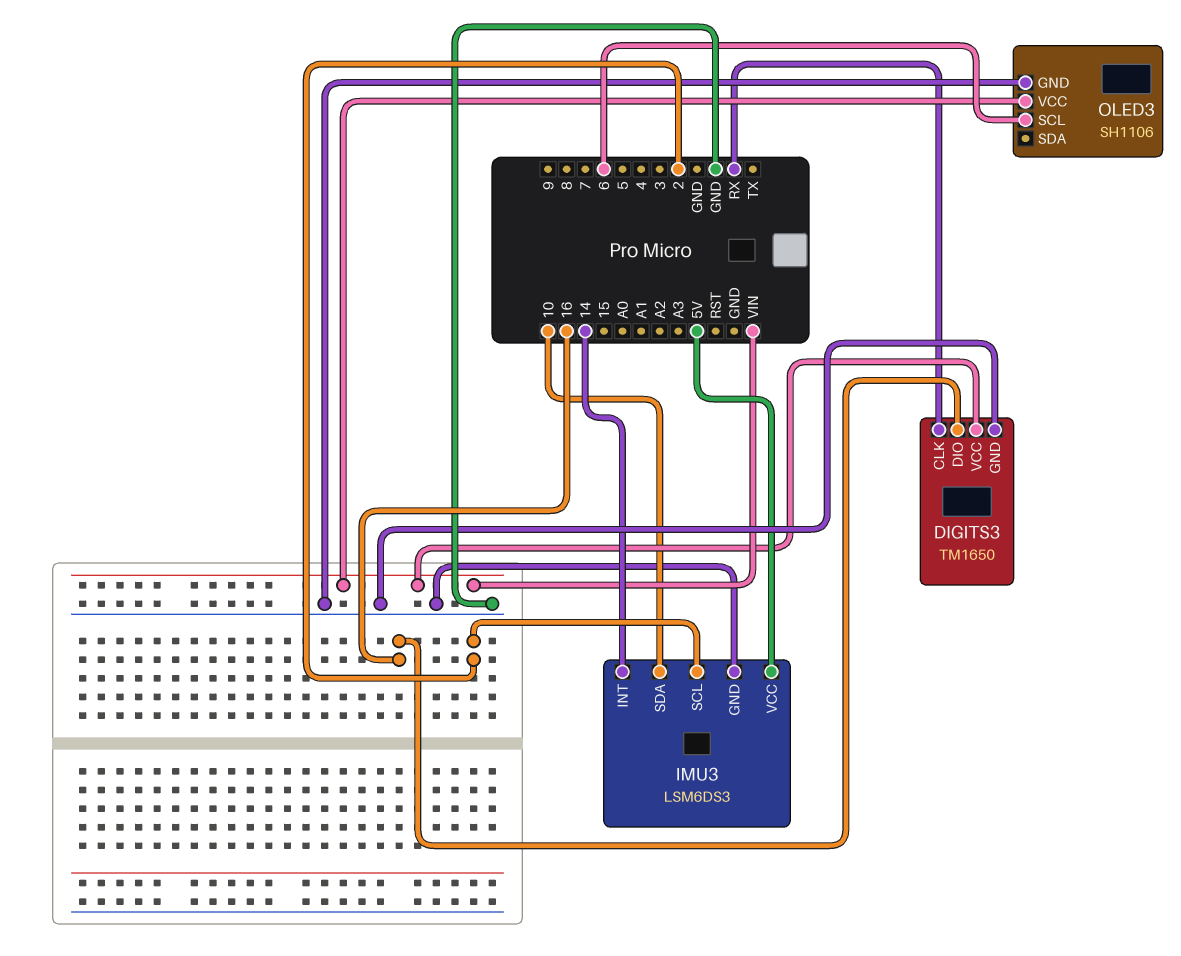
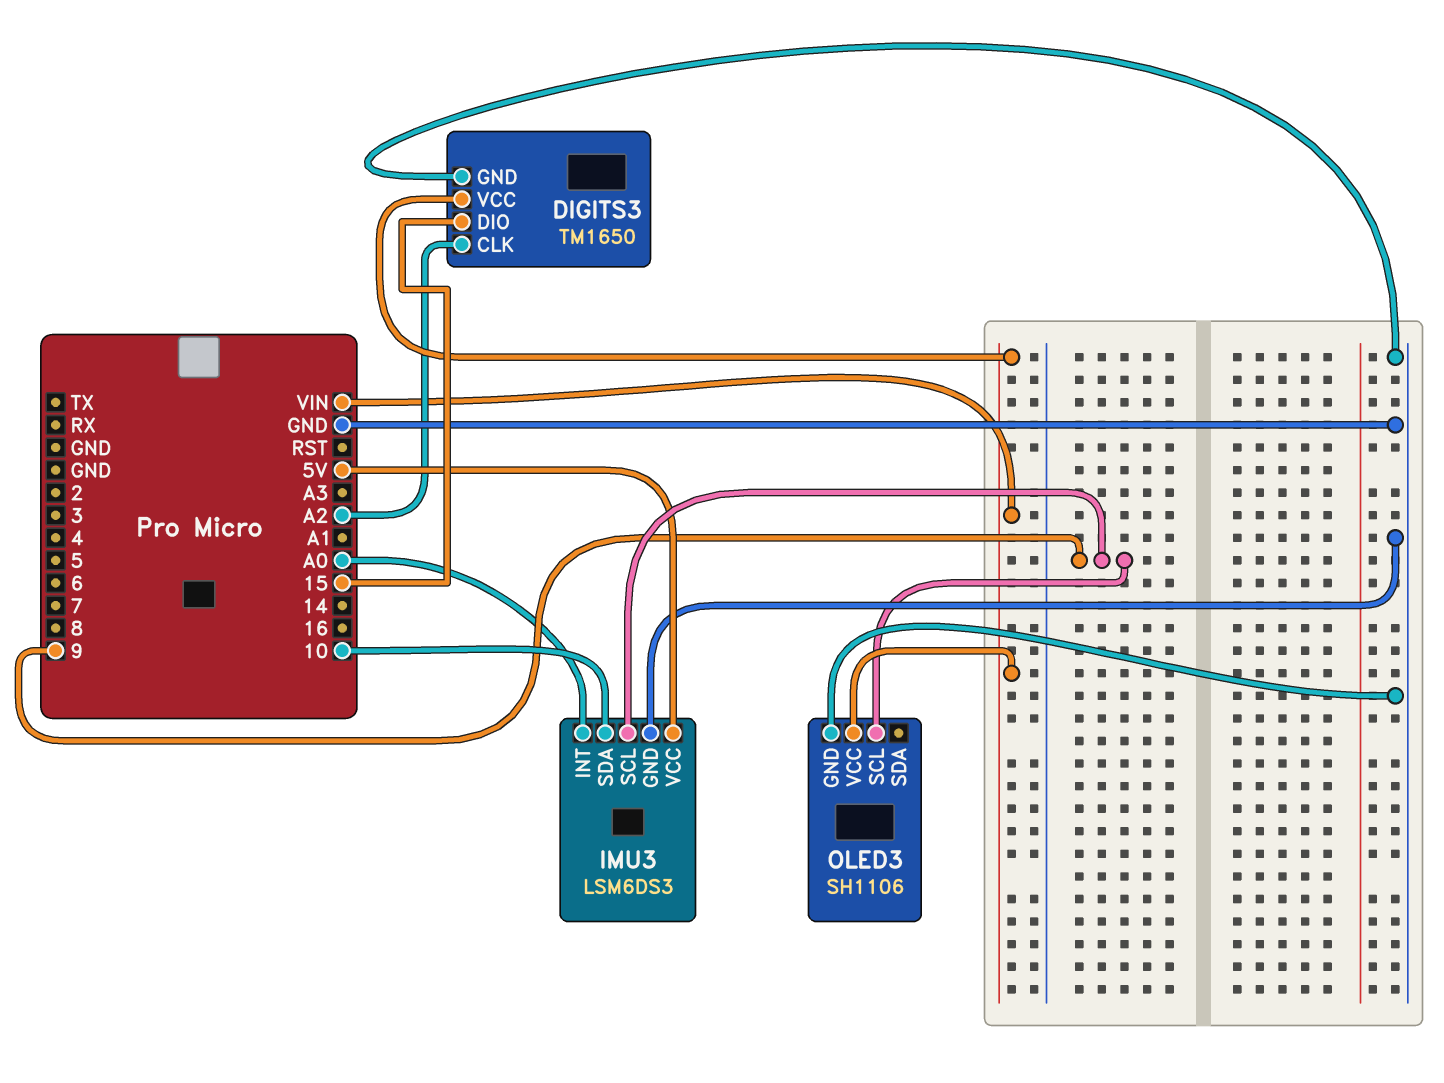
DIGITS3 pin CLK: RX -> A2
DIGITS3 pin DIO: 16 -> 15
IMU3 pin INT: 14 -> A0
IMU3 pin SCL: 2 -> 9
OLED3 pin SCL: 6 -> 9

